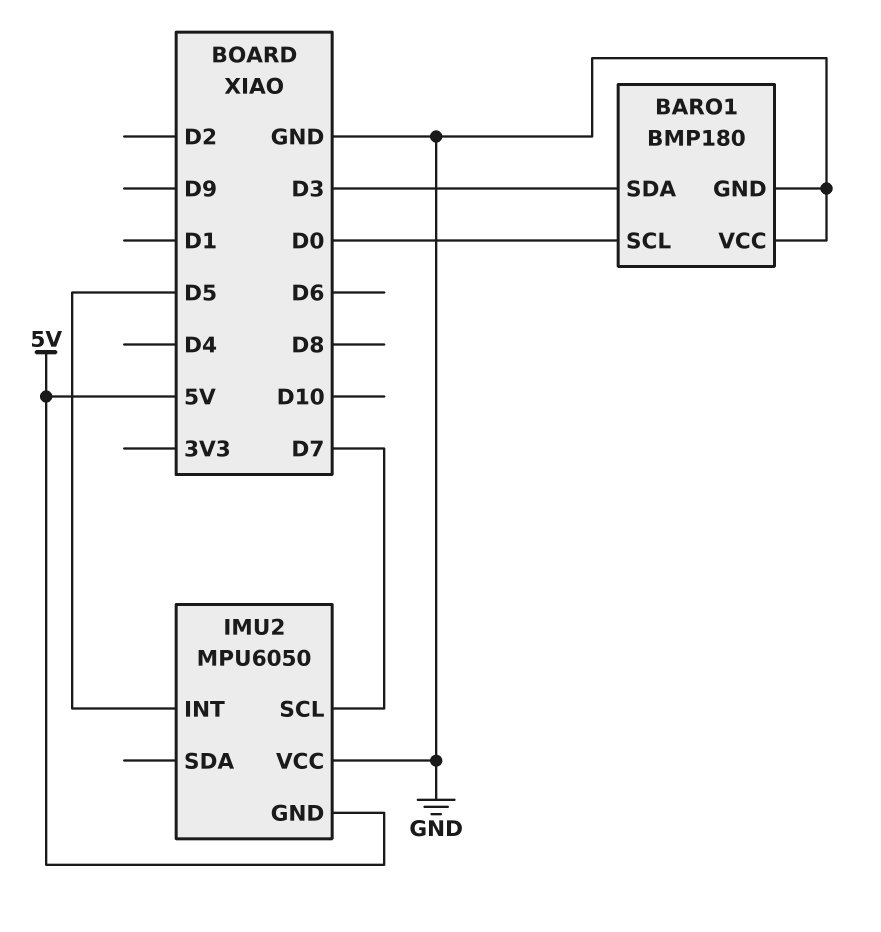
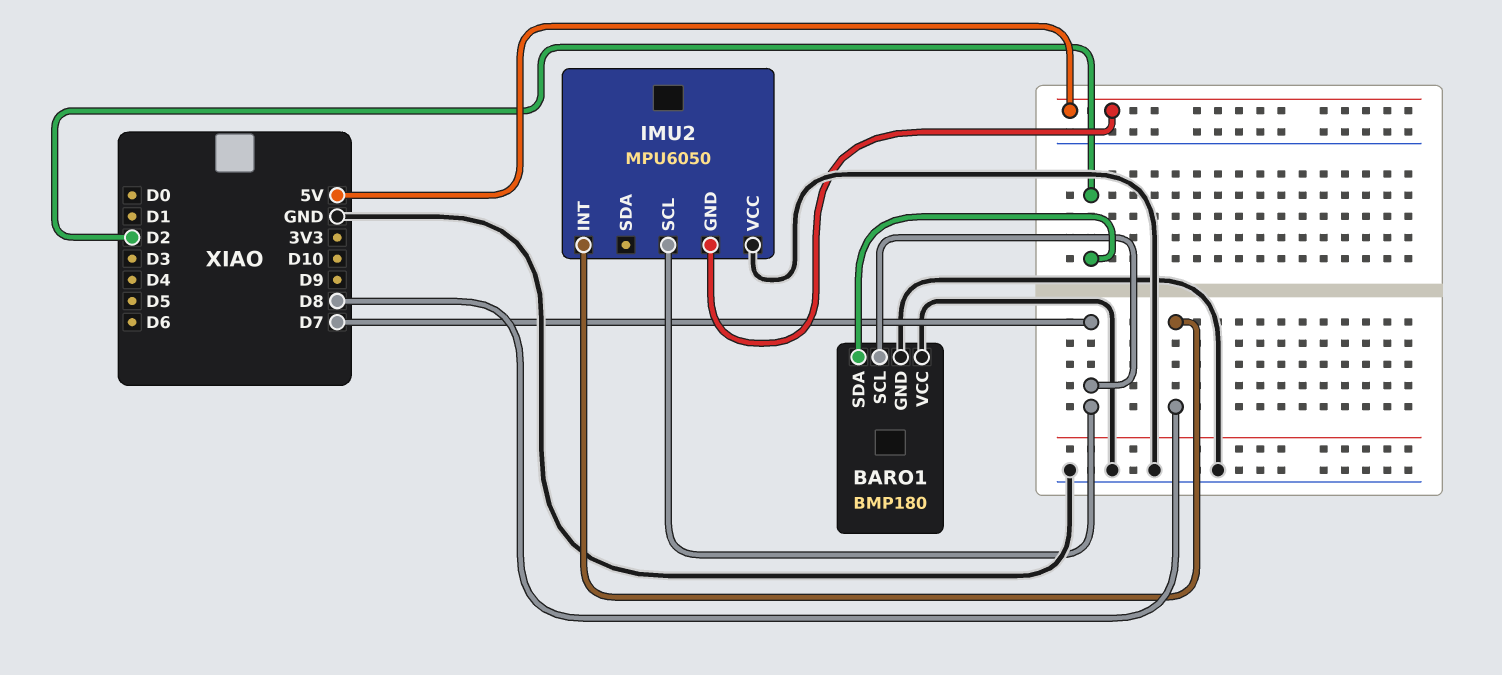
BARO1 pin SCL: D0 -> D7
BARO1 pin SDA: D3 -> D2
IMU2 pin INT: D5 -> D8

